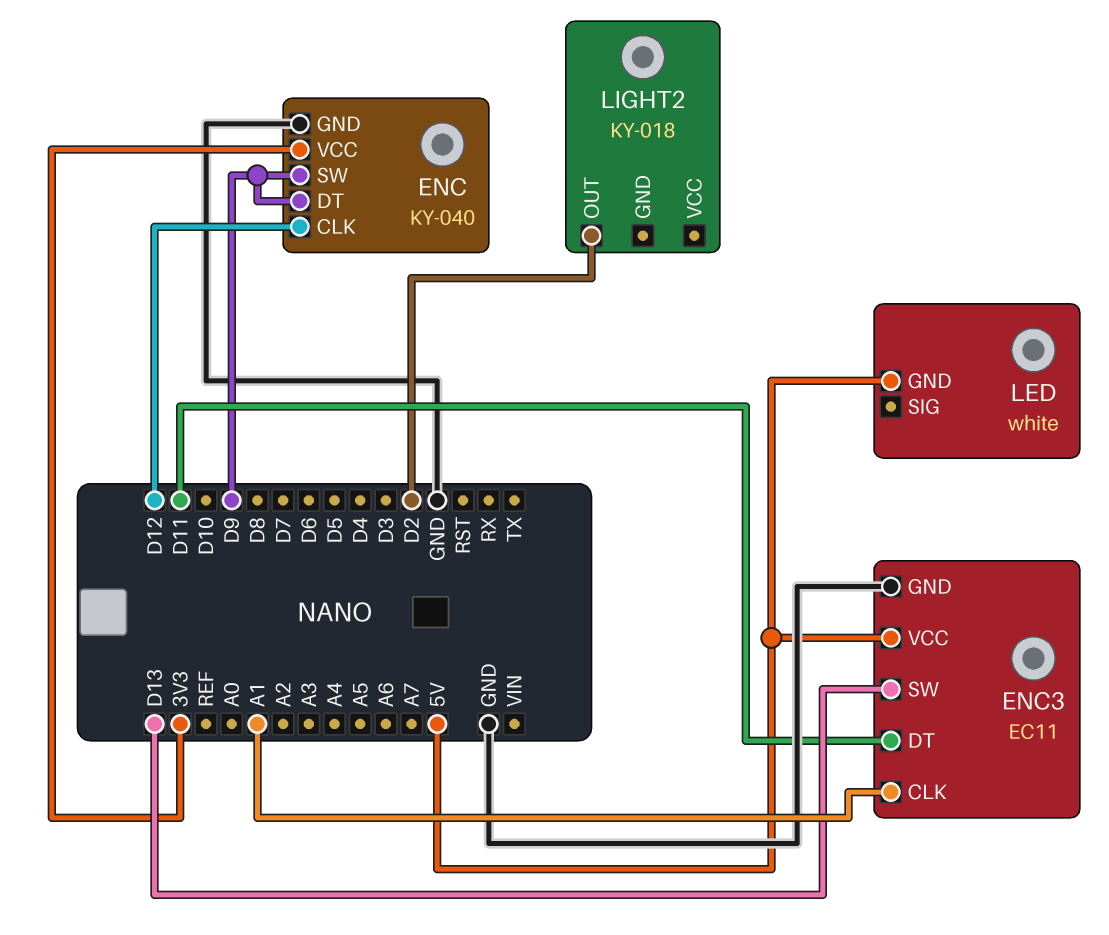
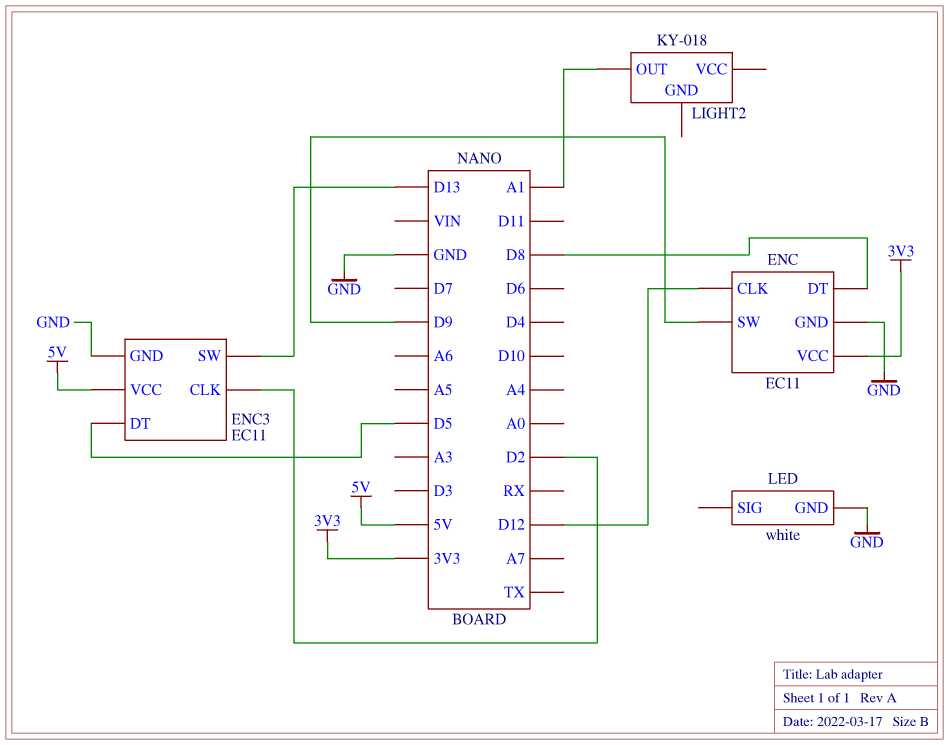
ENC: KY-040 -> EC11
ENC pin DT: D9 -> D8
ENC3 pin CLK: A1 -> D2
ENC3 pin DT: D11 -> D5
LED pin GND: 5V -> GND
LIGHT2 pin OUT: D2 -> A1

